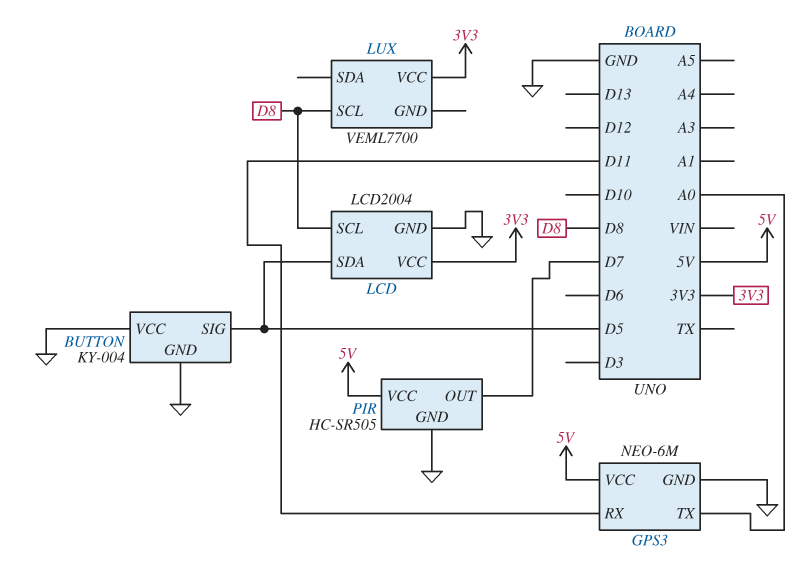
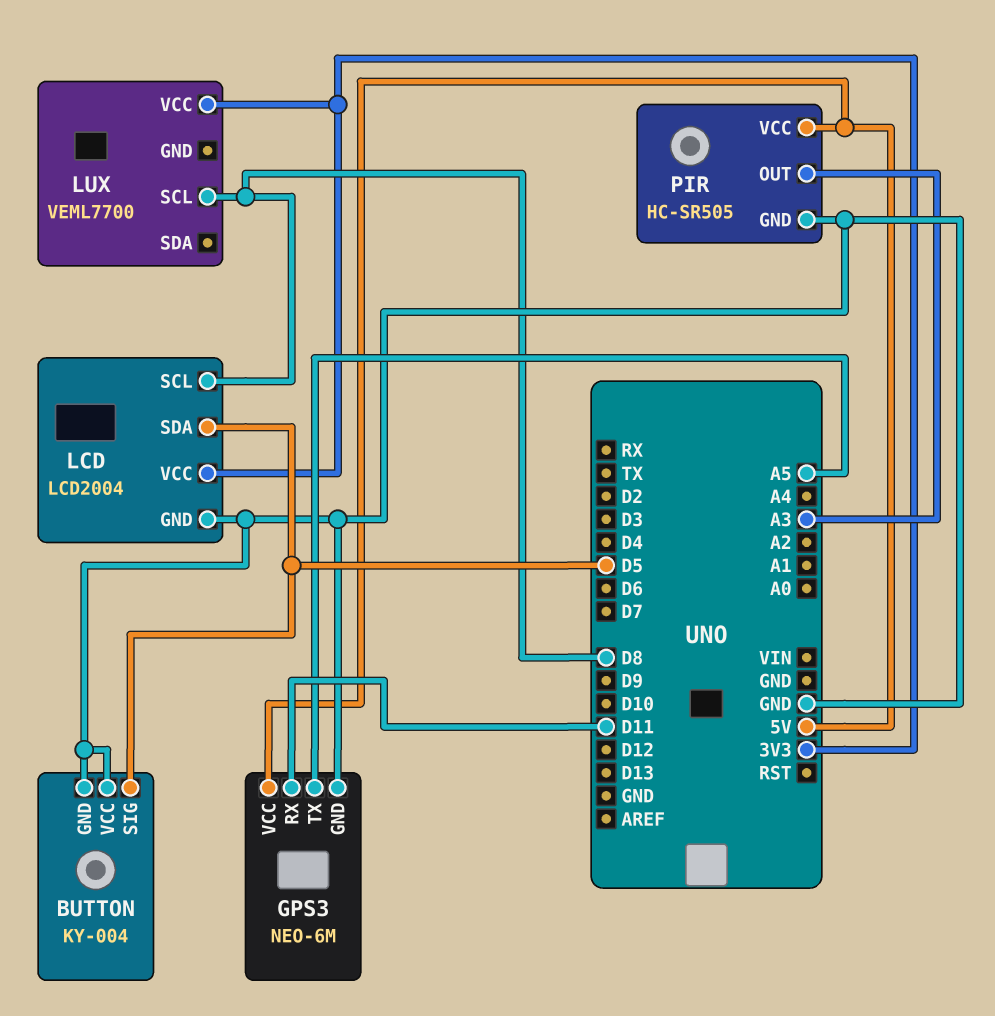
GPS3 pin TX: A0 -> A5
PIR pin OUT: D7 -> A3

